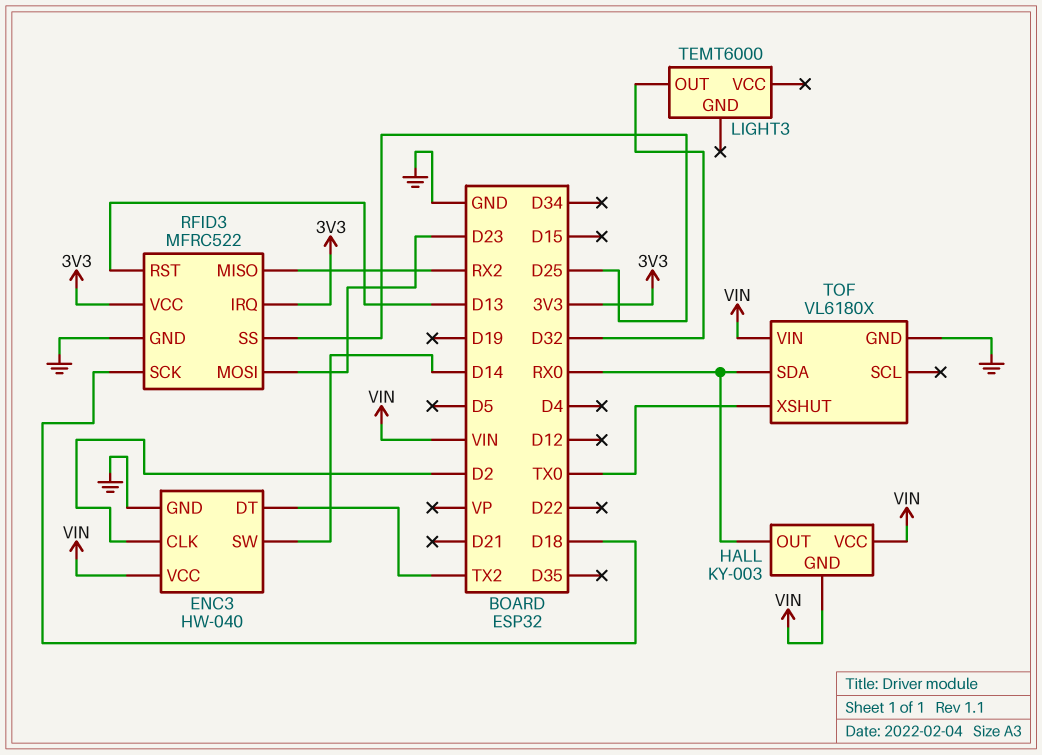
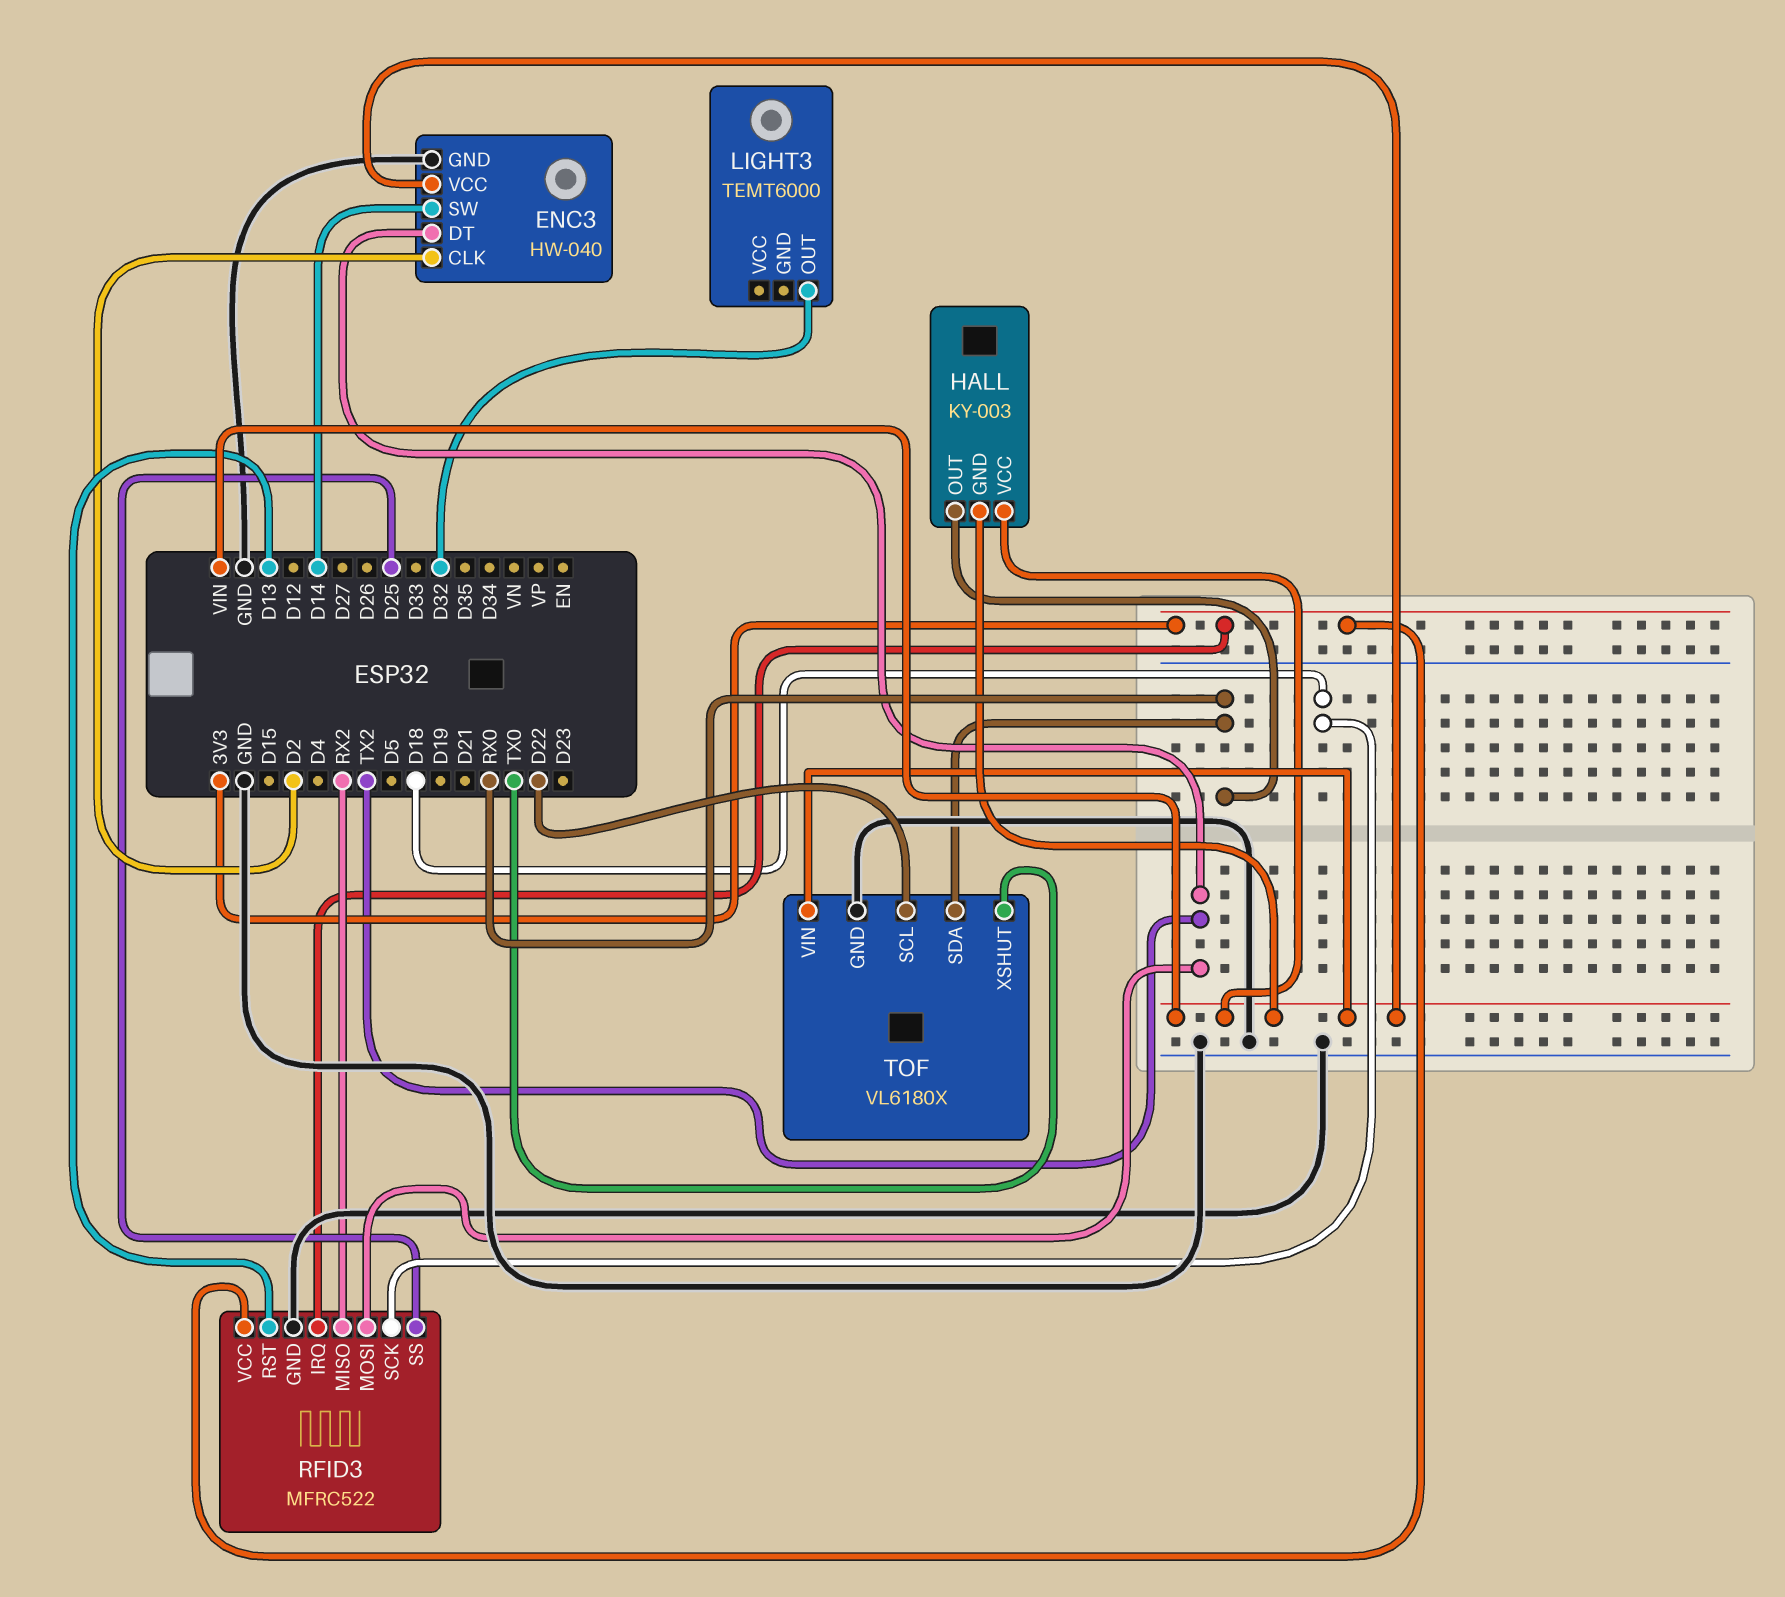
RFID3 pin MOSI: D23 -> TX2
TOF pin SCL: none -> D22

